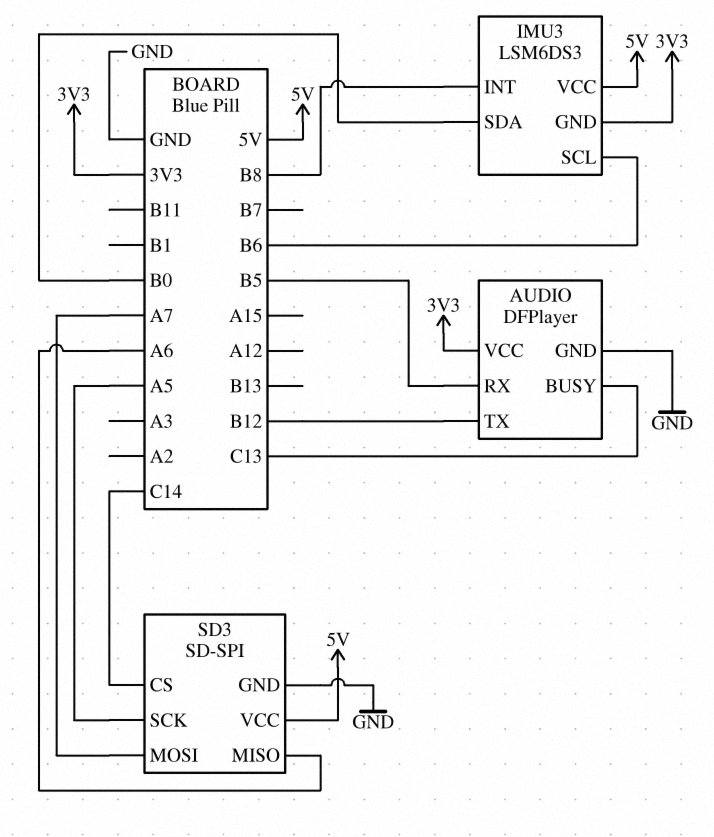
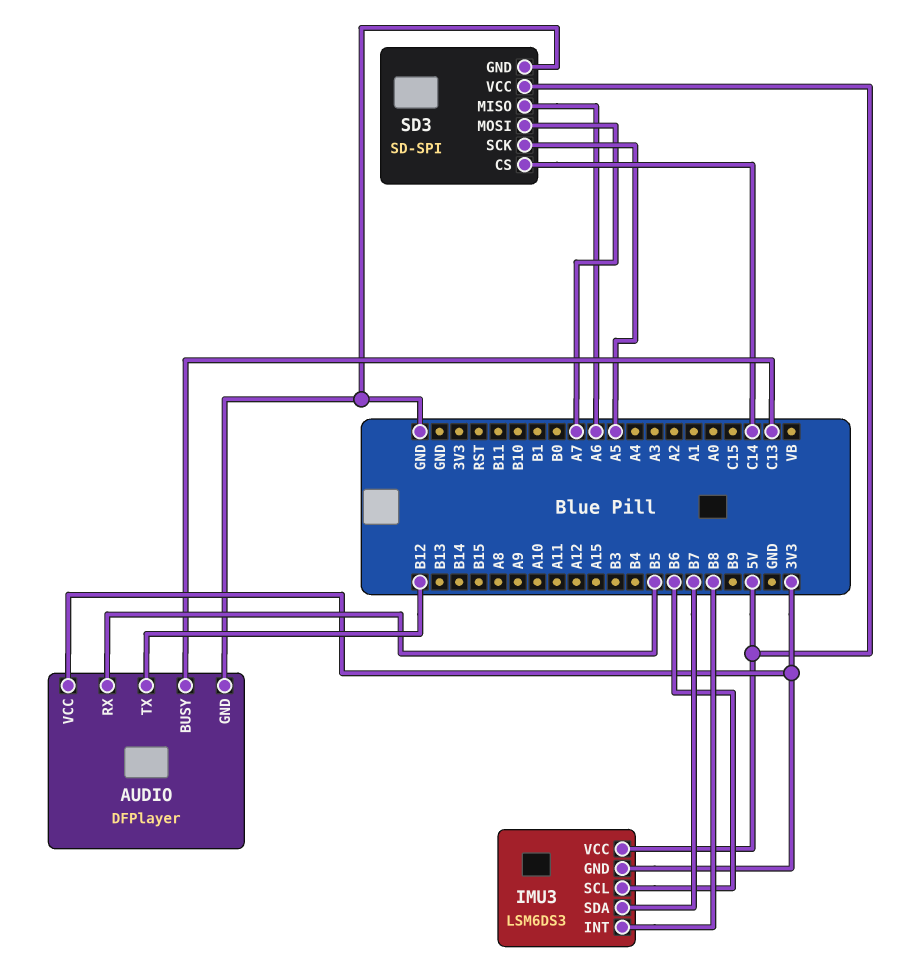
IMU3 pin SDA: B0 -> B7

